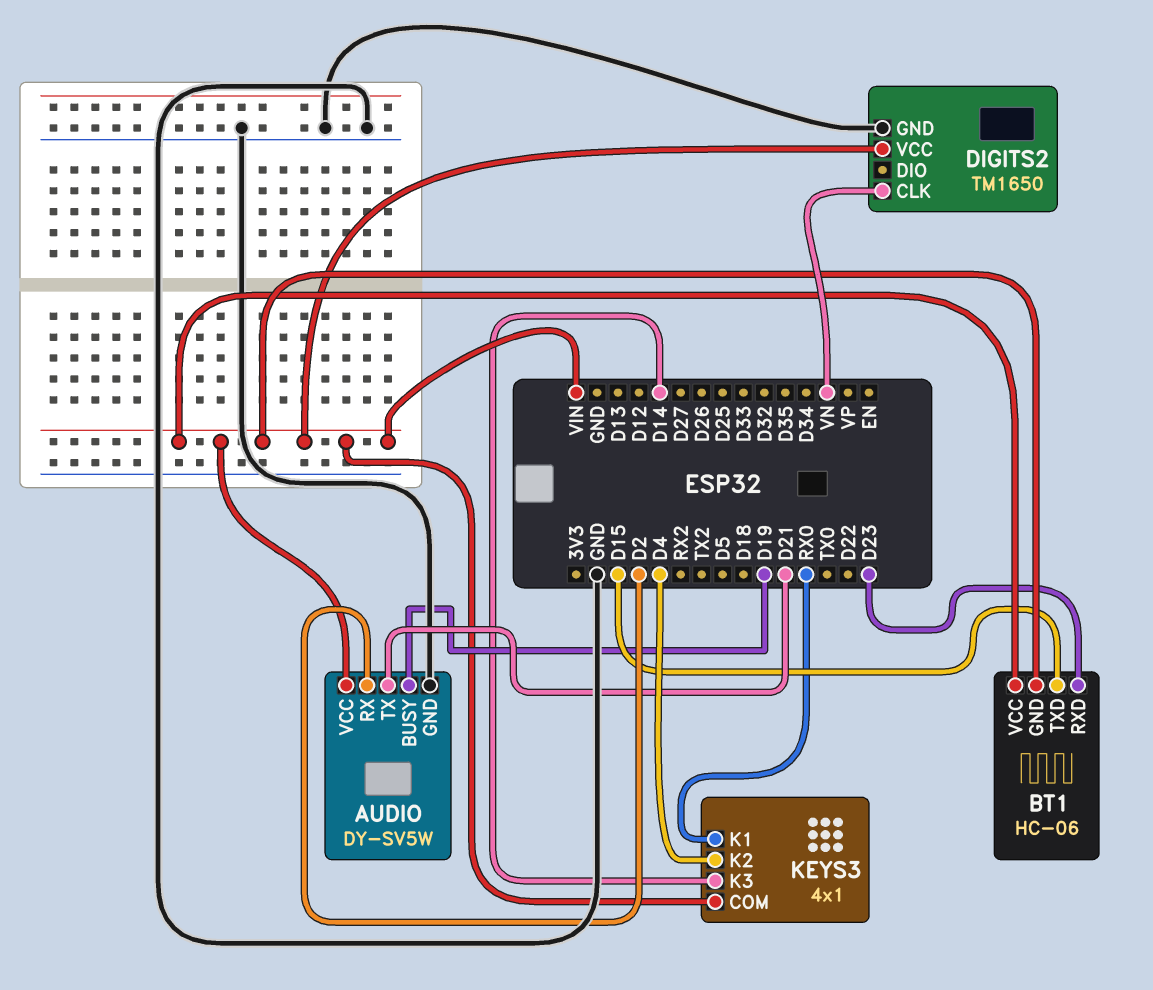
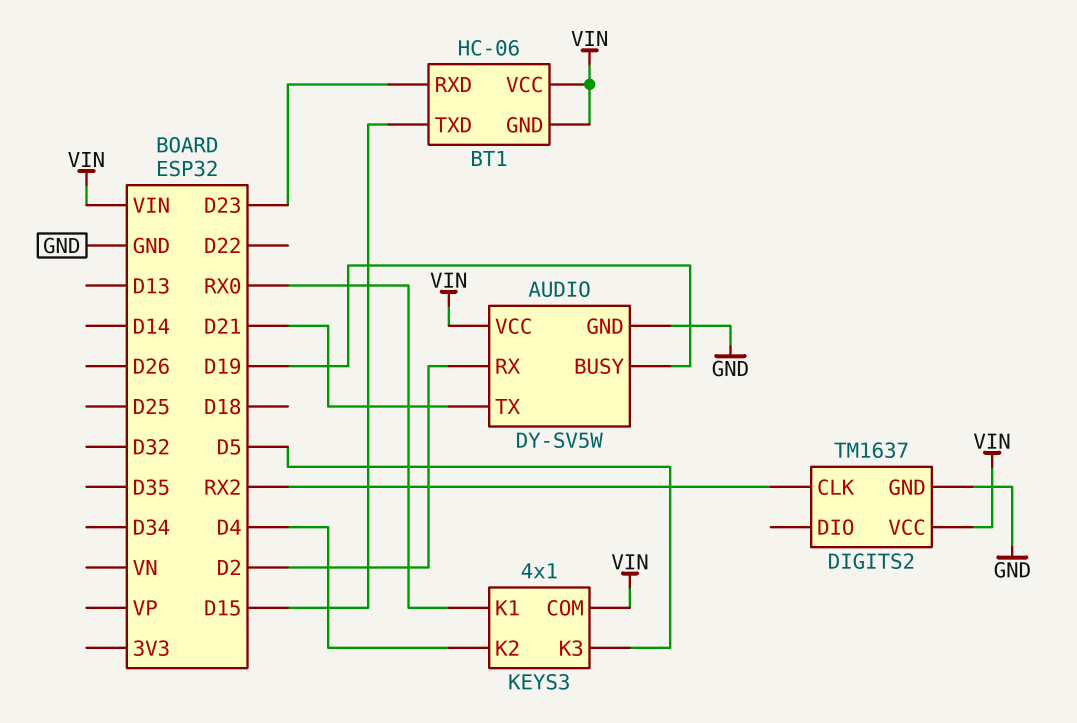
DIGITS2: TM1650 -> TM1637
DIGITS2 pin CLK: VN -> RX2
KEYS3 pin K3: D14 -> D5

